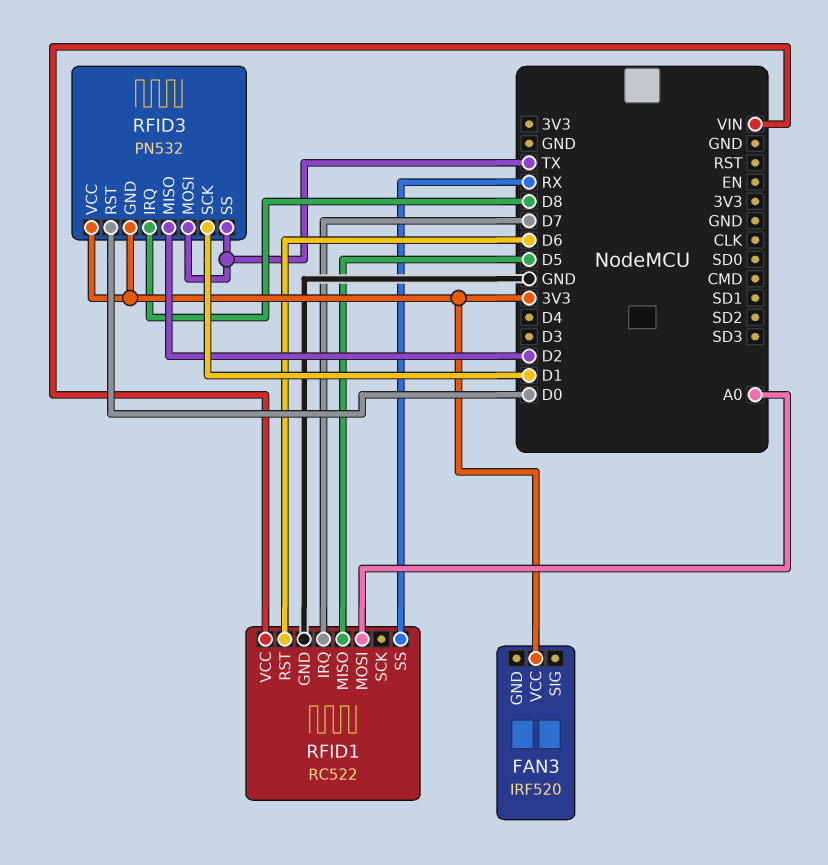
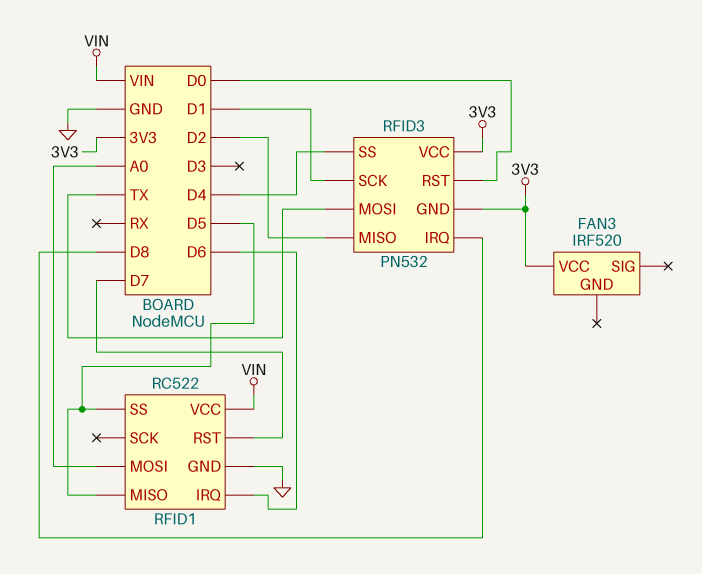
RFID1 pin IRQ: D7 -> D6
RFID1 pin RST: D6 -> D7
RFID1 pin SS: RX -> D5
RFID3 pin SS: TX -> D4

